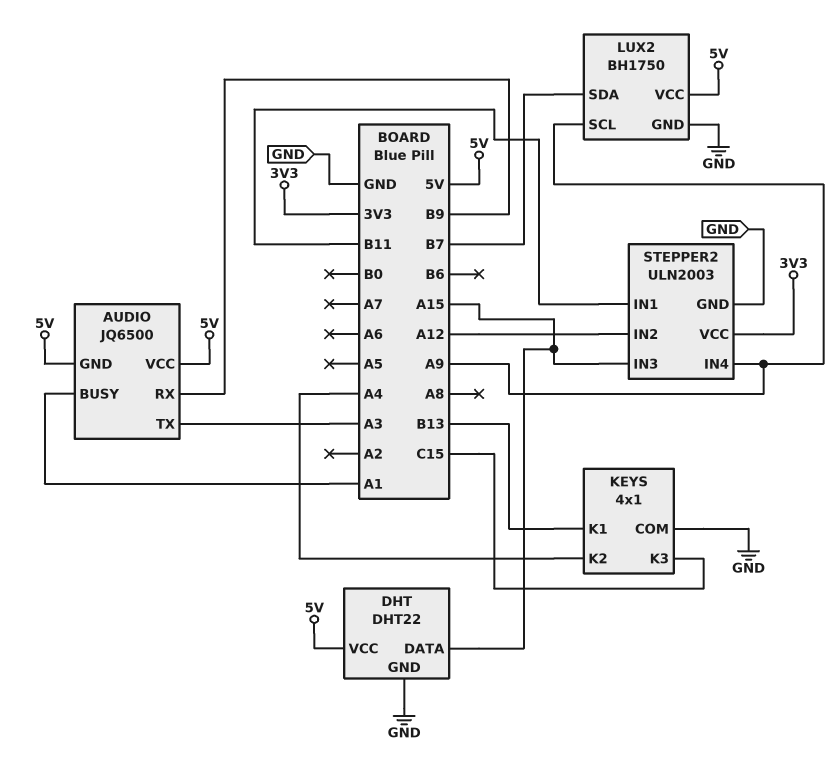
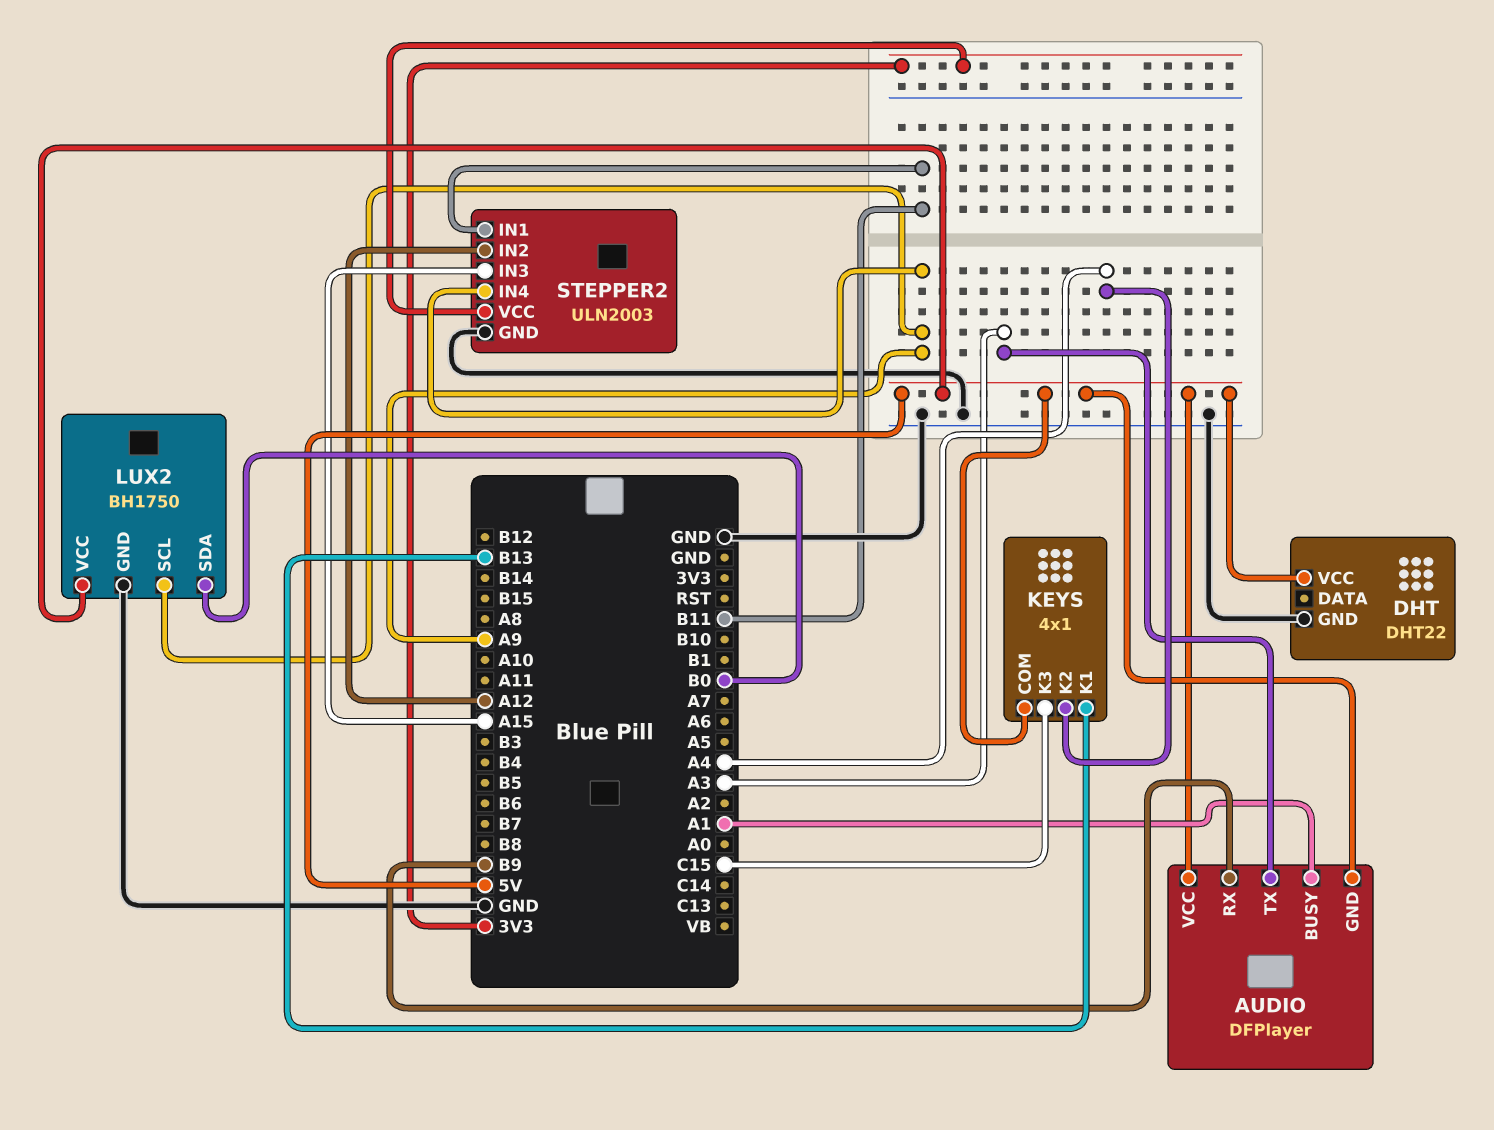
AUDIO: JQ6500 -> DFPlayer
DHT pin DATA: A15 -> none
KEYS pin COM: GND -> 5V
LUX2 pin SDA: B7 -> B0

